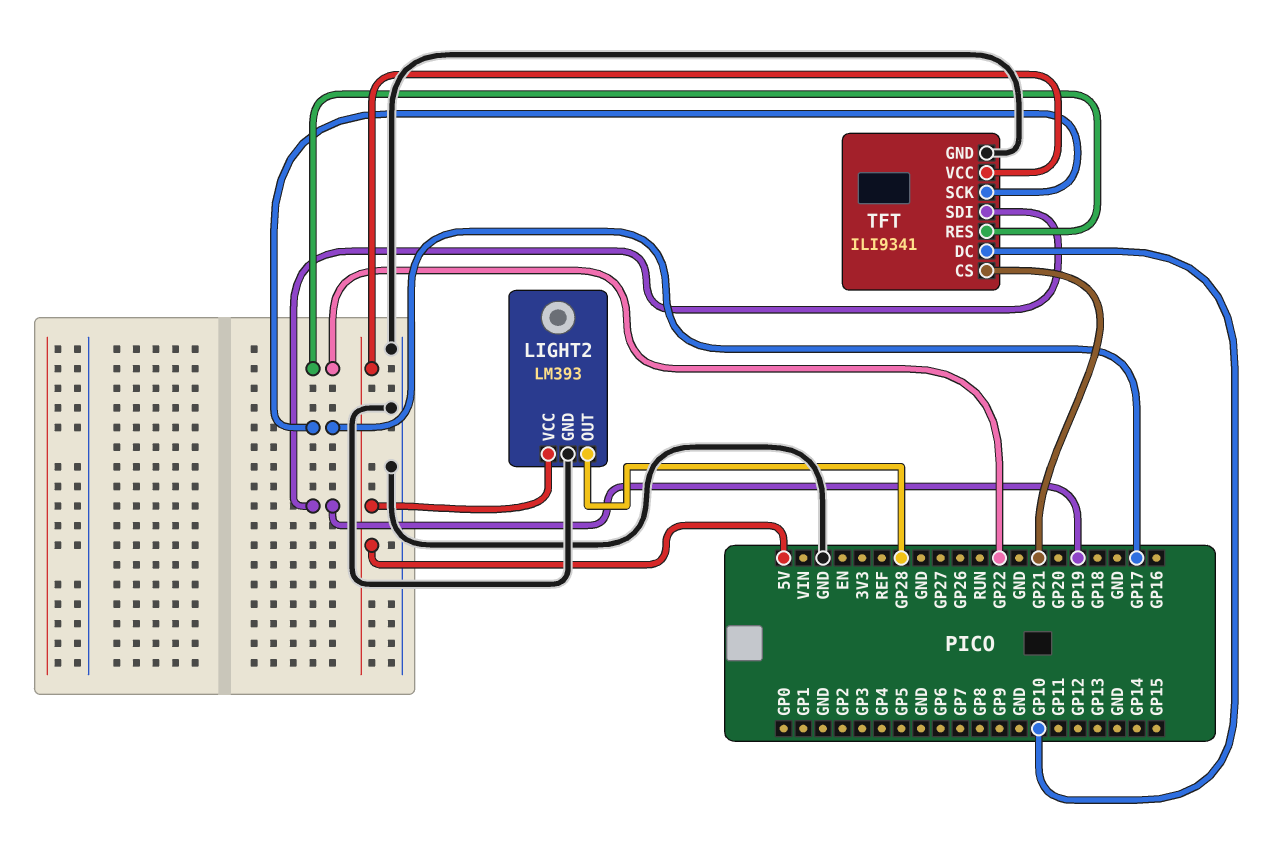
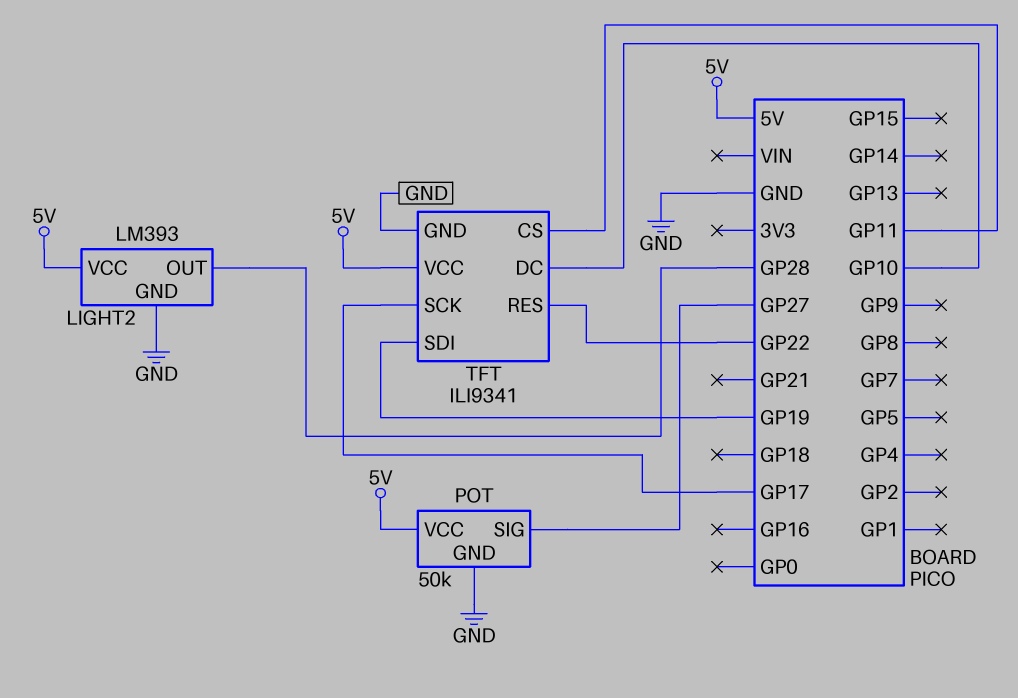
POT: none -> 50k
POT pin GND: none -> GND
POT pin SIG: none -> GP27
POT pin VCC: none -> 5V
TFT pin CS: GP21 -> GP11

